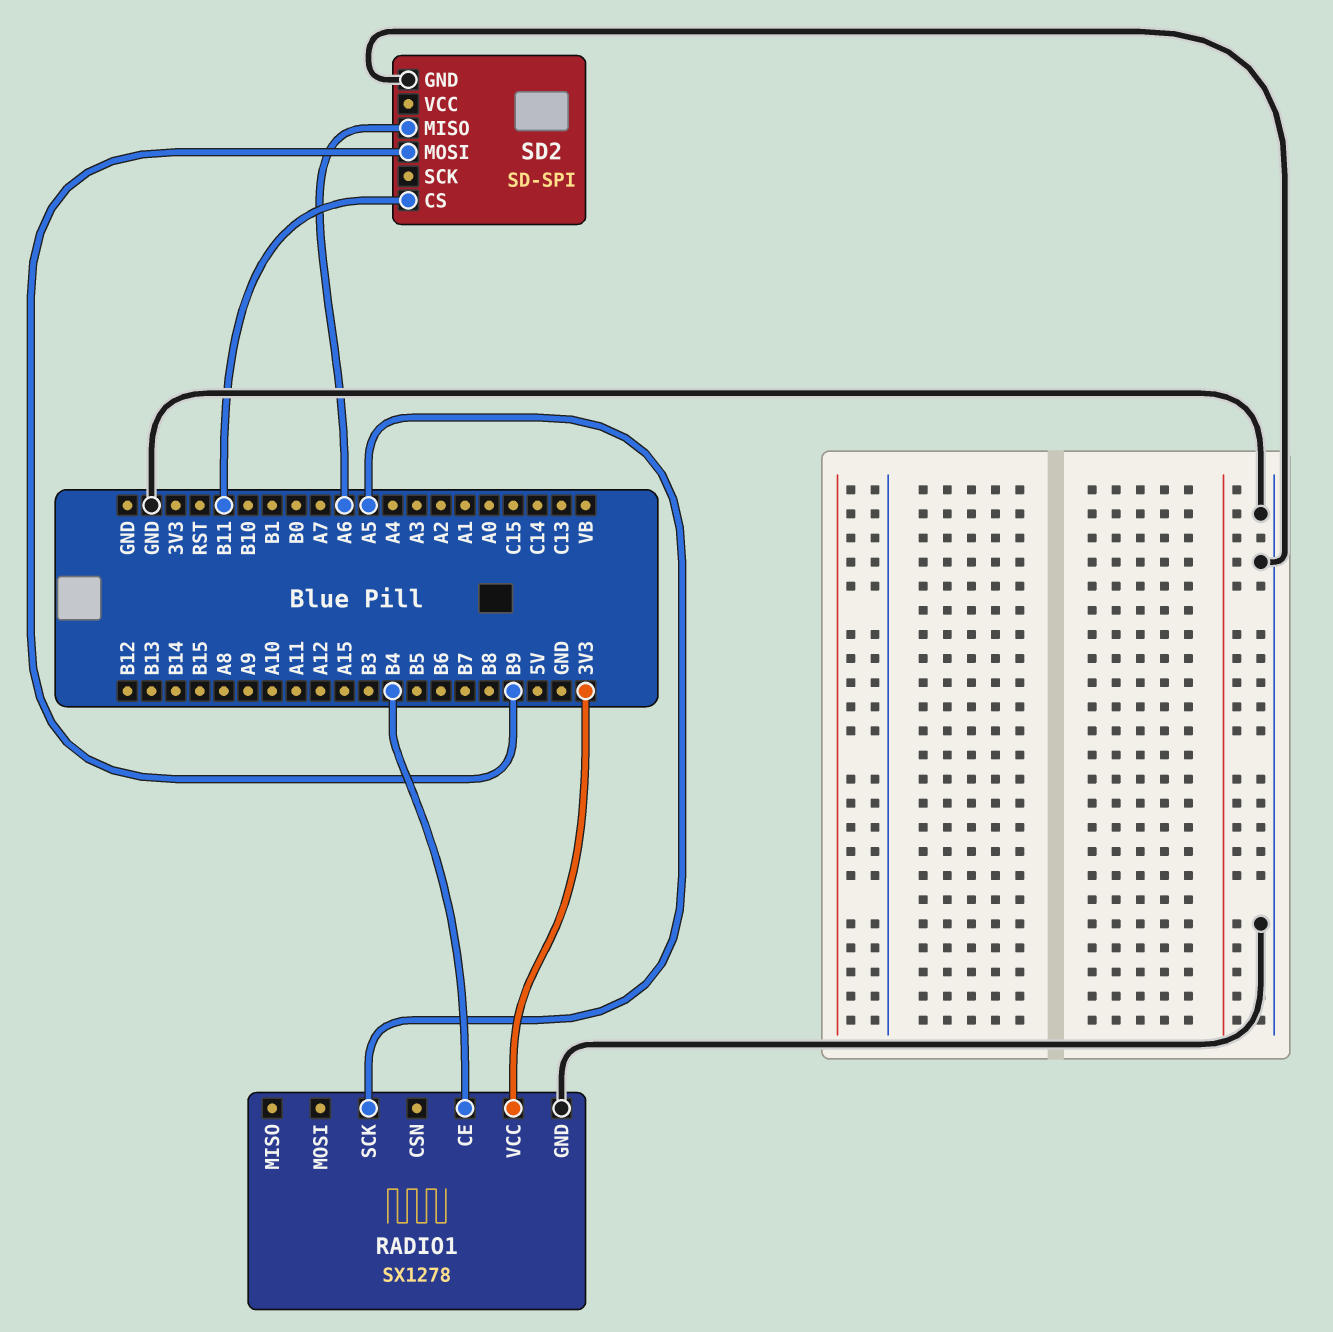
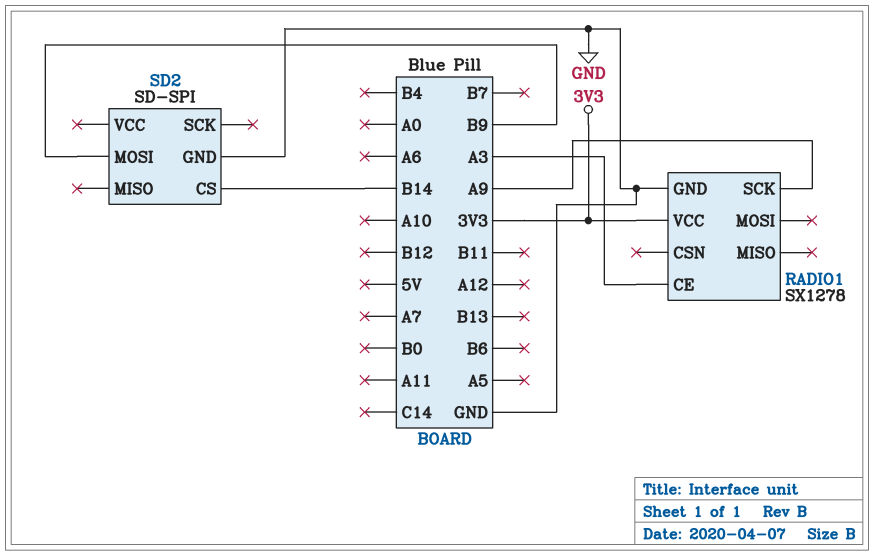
RADIO1 pin CE: B4 -> A3
RADIO1 pin SCK: A5 -> A9
SD2 pin CS: B11 -> B14
SD2 pin MISO: A6 -> none

